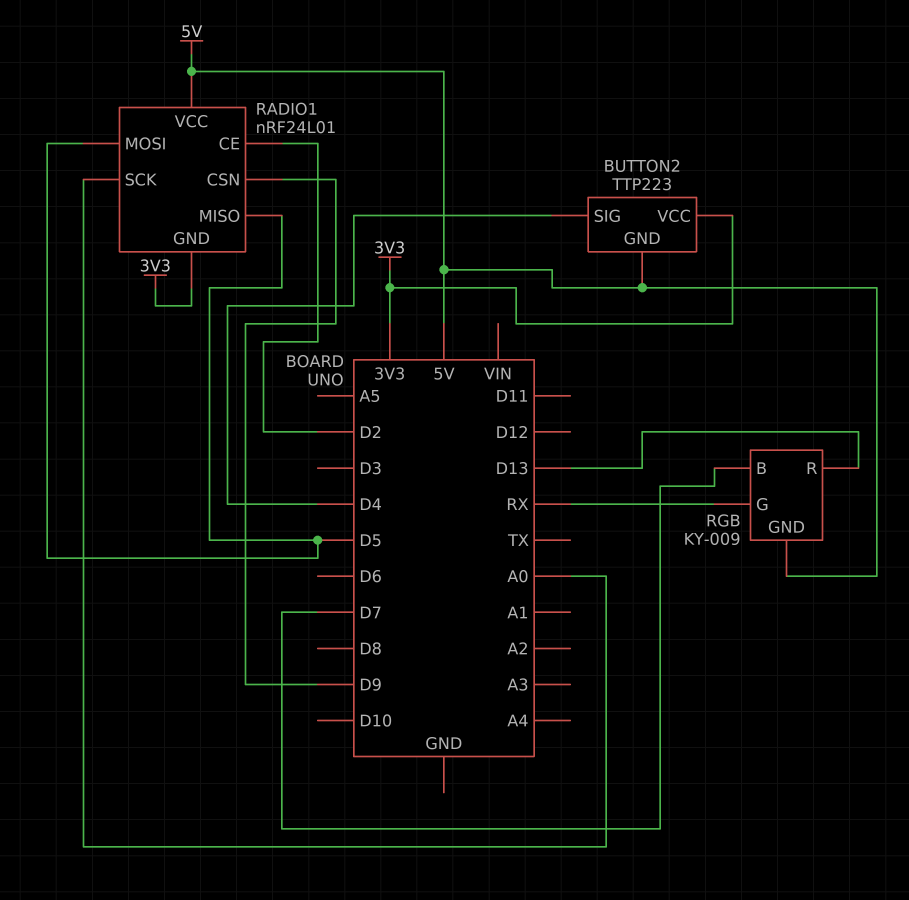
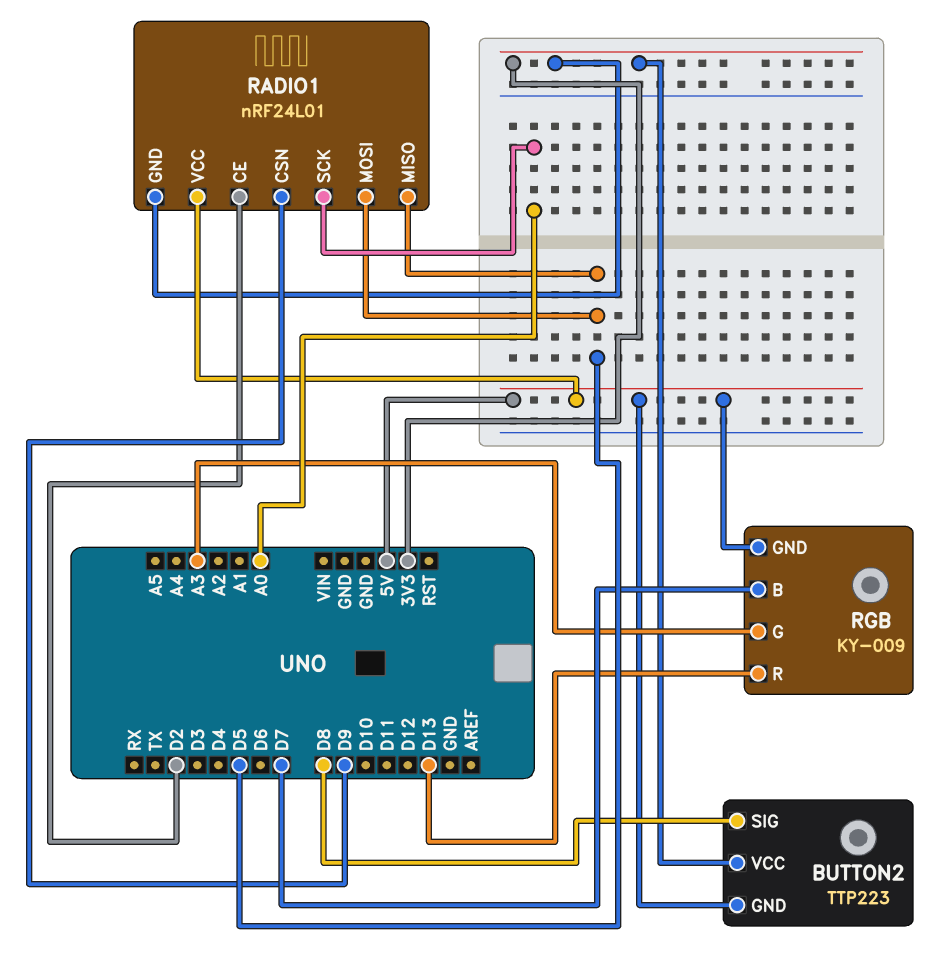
BUTTON2 pin SIG: D4 -> D8
RGB pin G: RX -> A3

